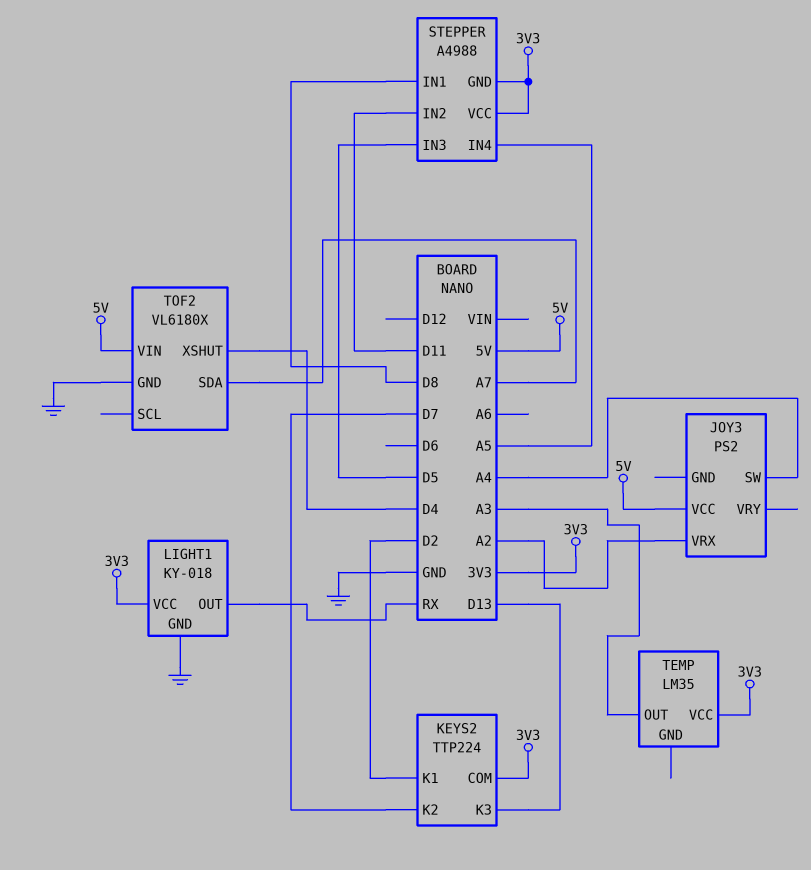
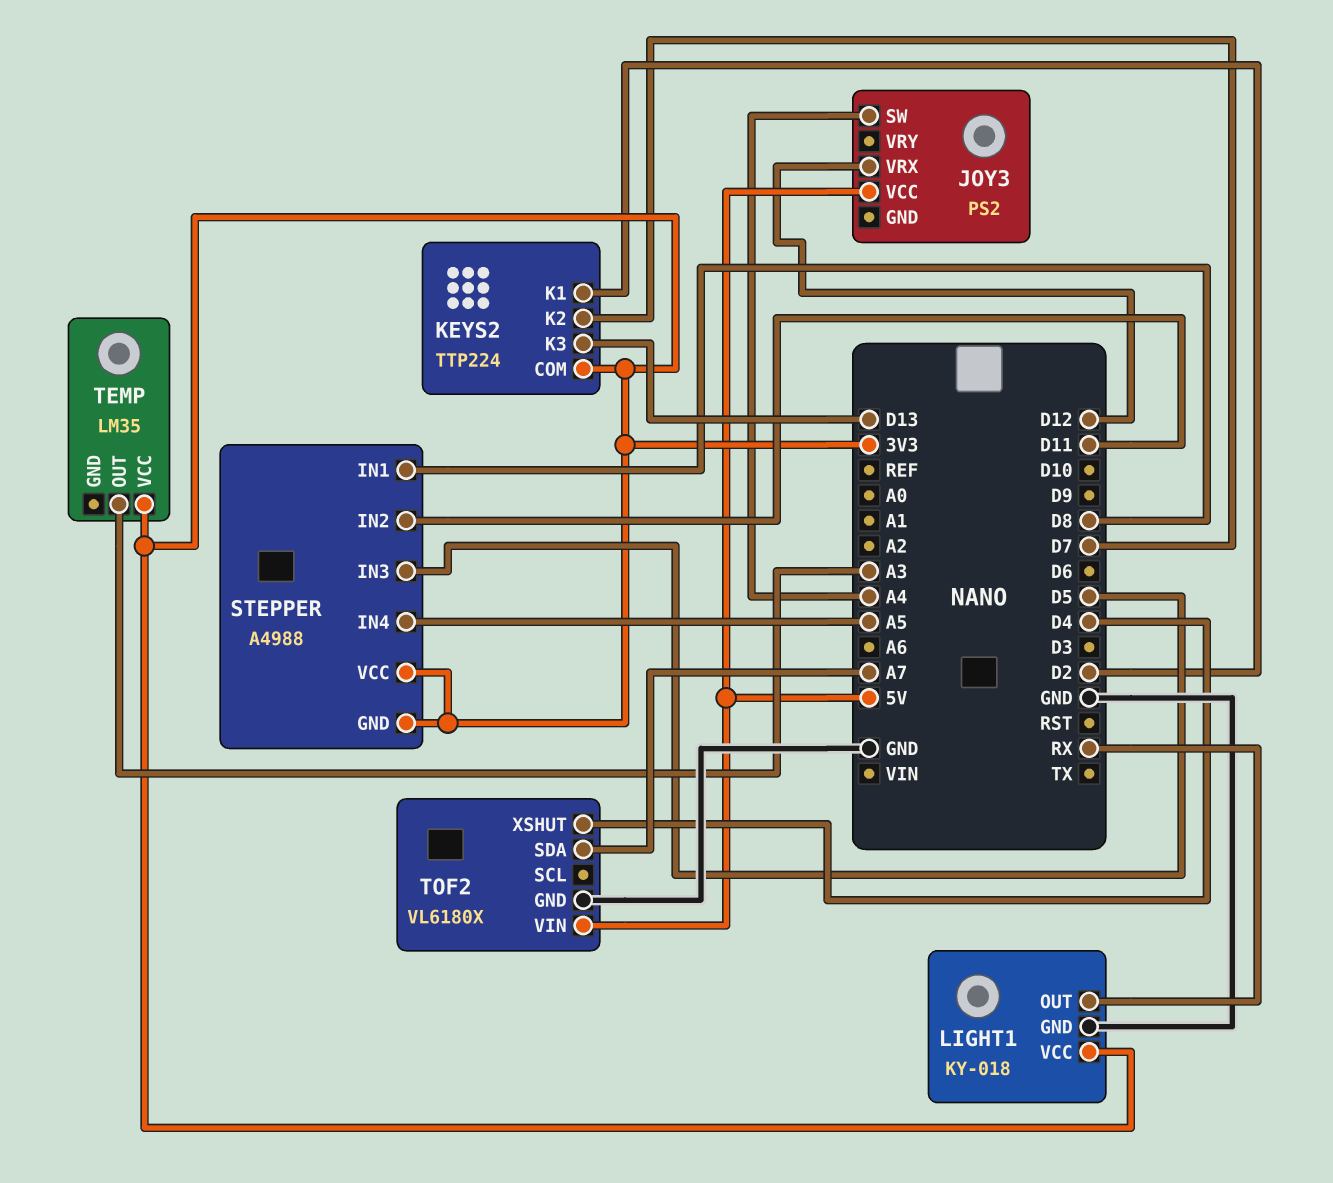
JOY3 pin VRX: A2 -> D12

